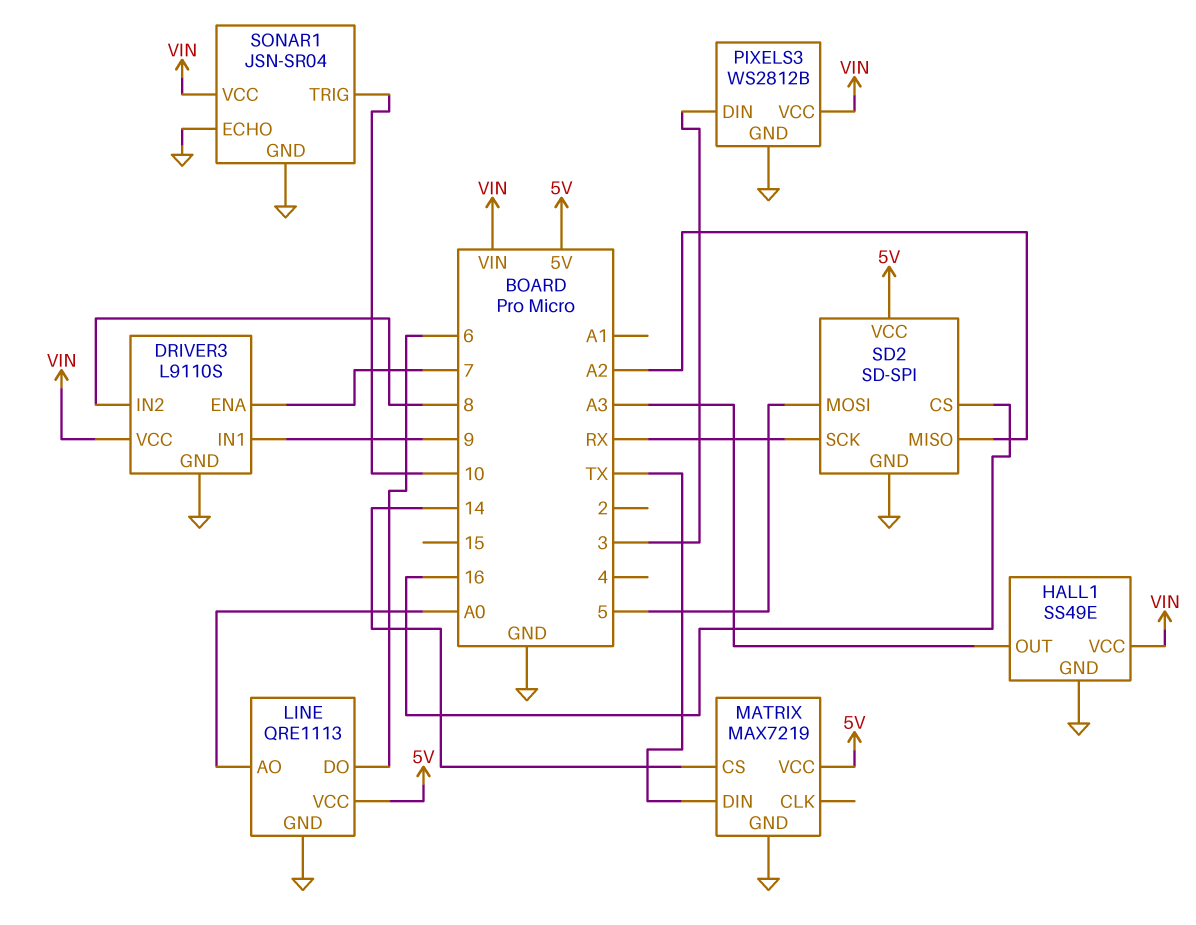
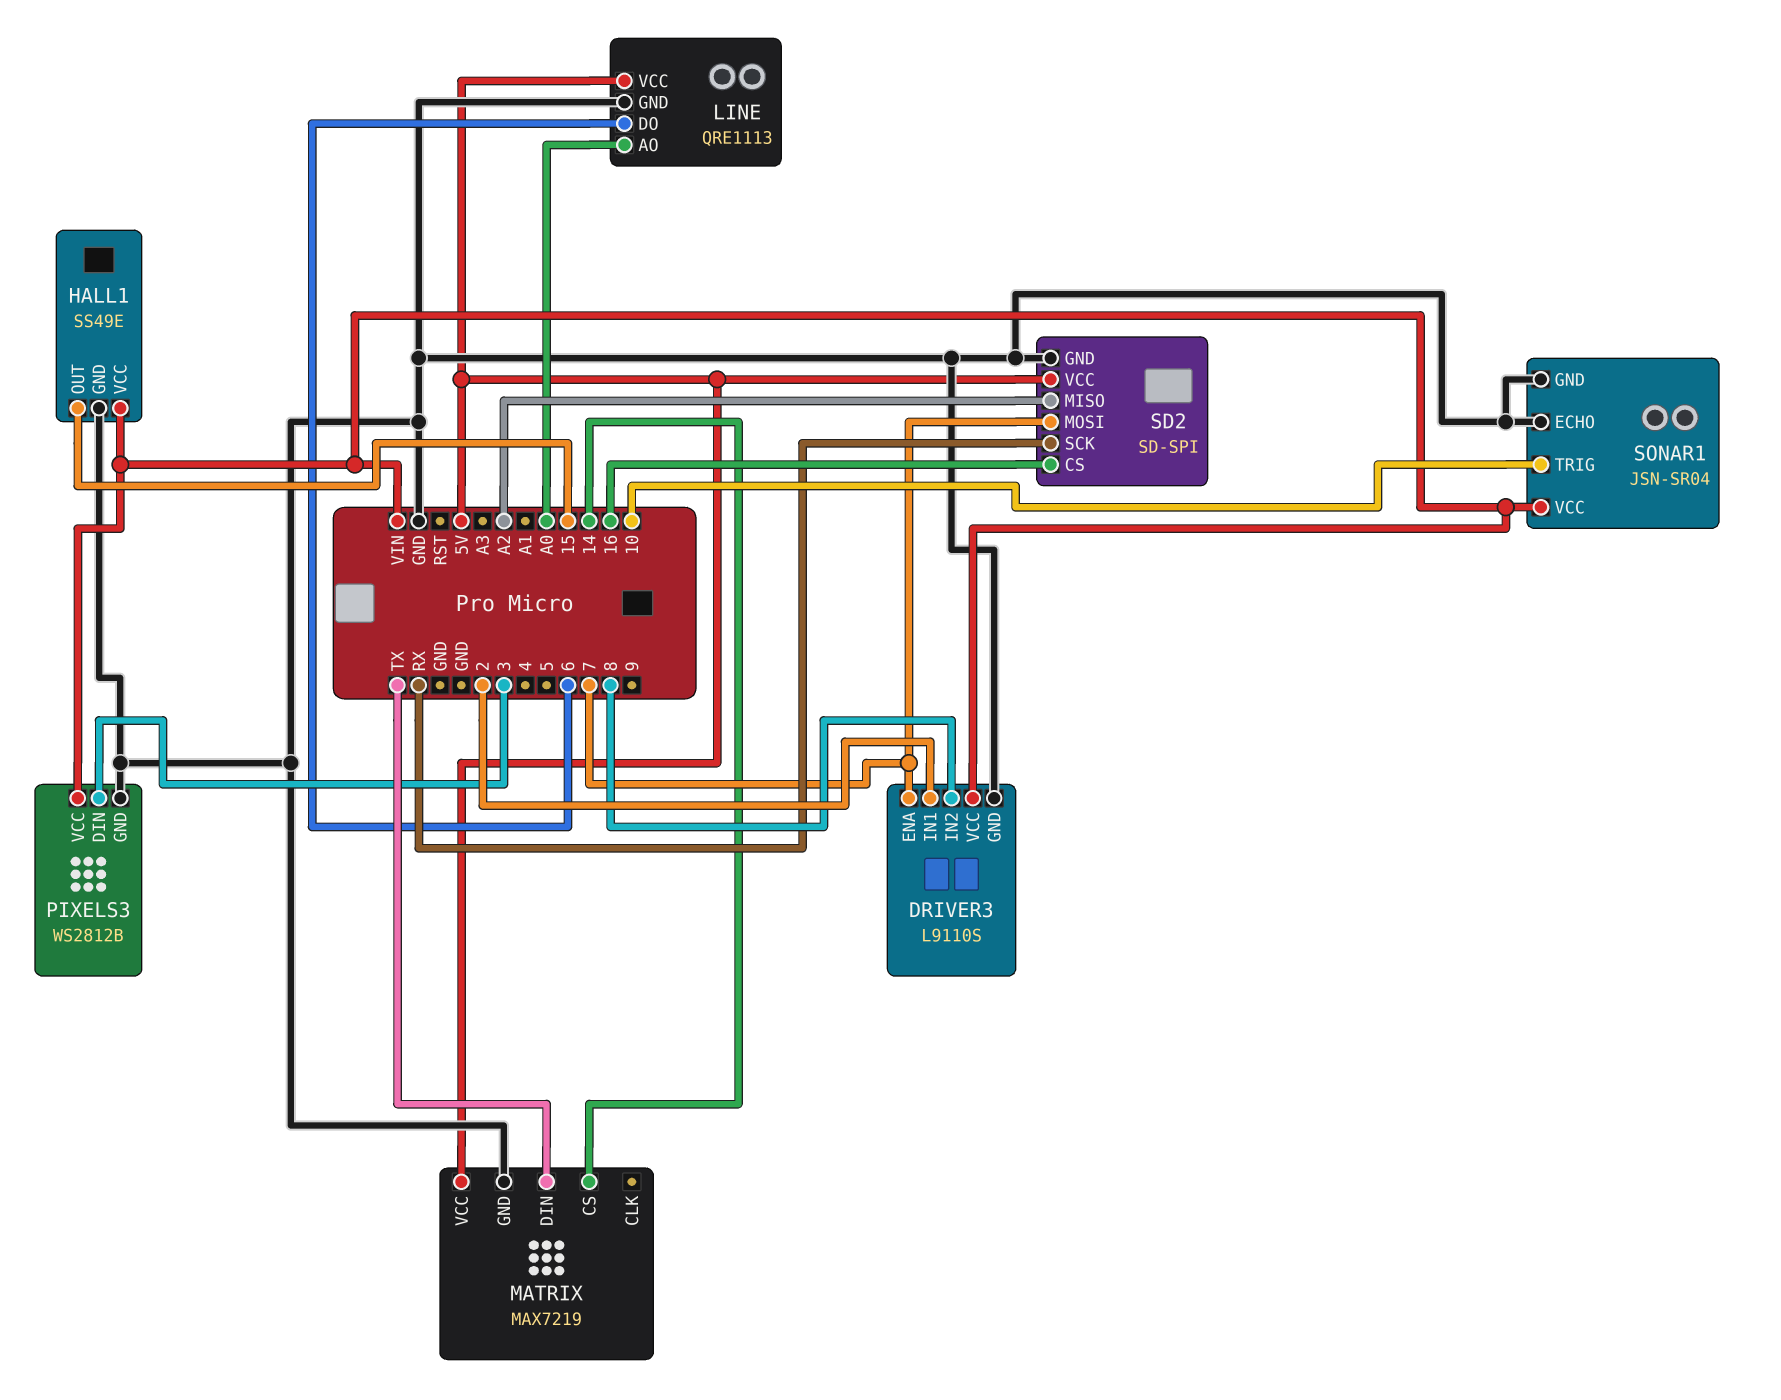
DRIVER3 pin IN1: 9 -> 2
HALL1 pin OUT: A3 -> 15
SD2 pin MOSI: 5 -> 7

